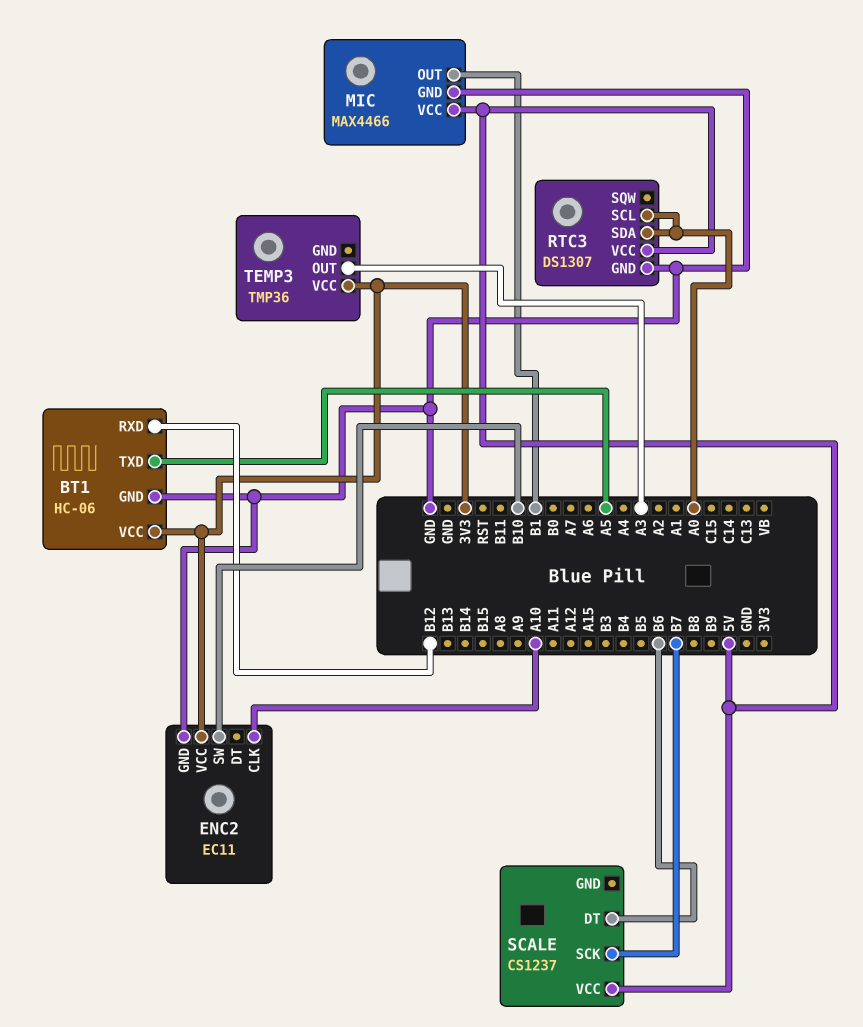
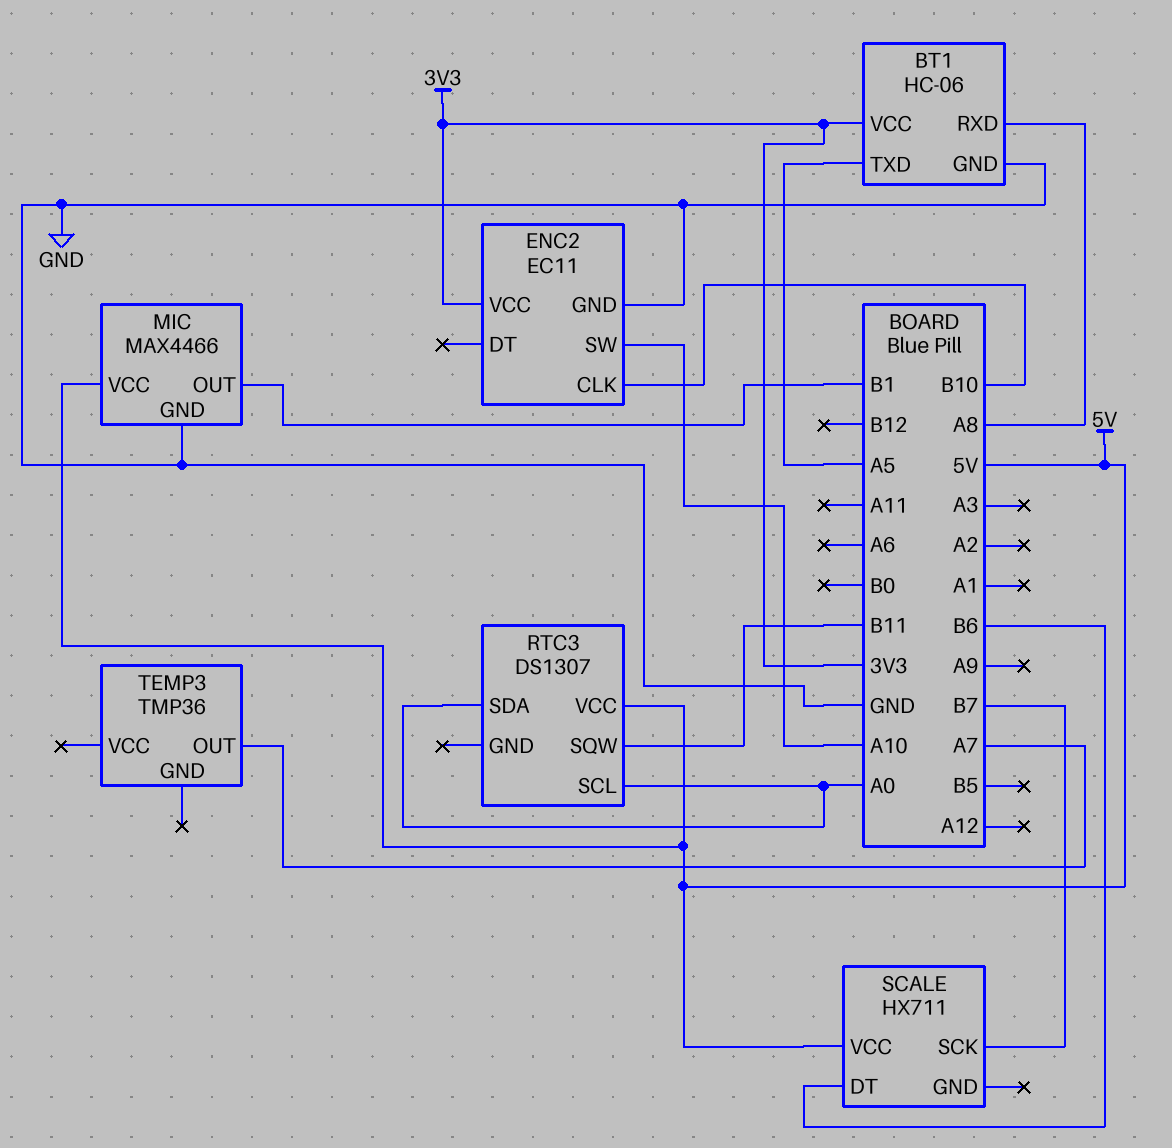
BT1 pin RXD: B12 -> A8
ENC2 pin CLK: A10 -> B10
ENC2 pin SW: B10 -> A10
RTC3 pin GND: GND -> none
RTC3 pin SQW: none -> B11
SCALE: CS1237 -> HX711
TEMP3 pin OUT: A3 -> A7
TEMP3 pin VCC: 3V3 -> none

